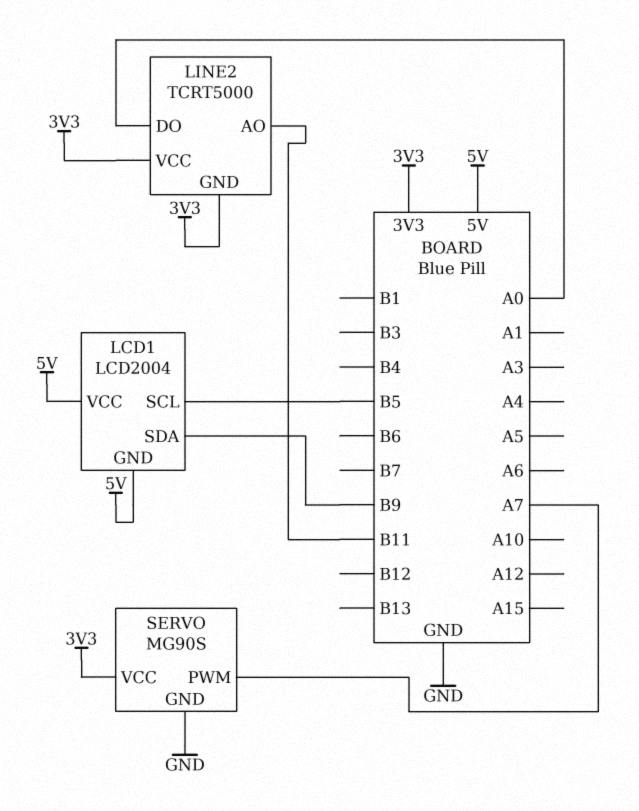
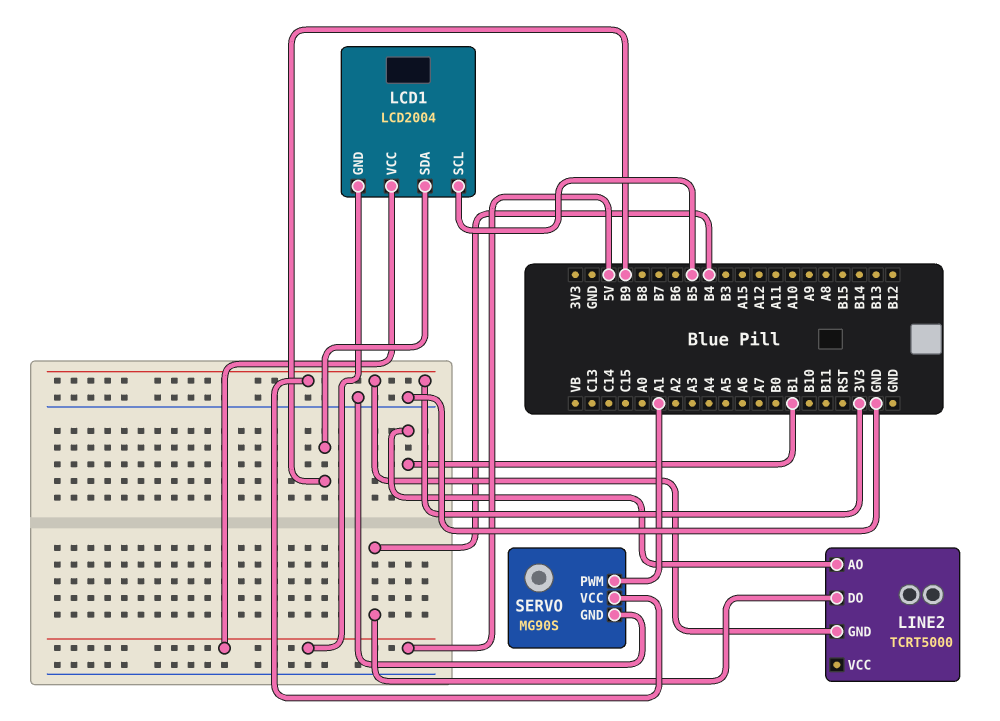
LINE2 pin AO: B11 -> B1
LINE2 pin DO: A0 -> B4
LINE2 pin VCC: 3V3 -> none
SERVO pin PWM: A7 -> A1

